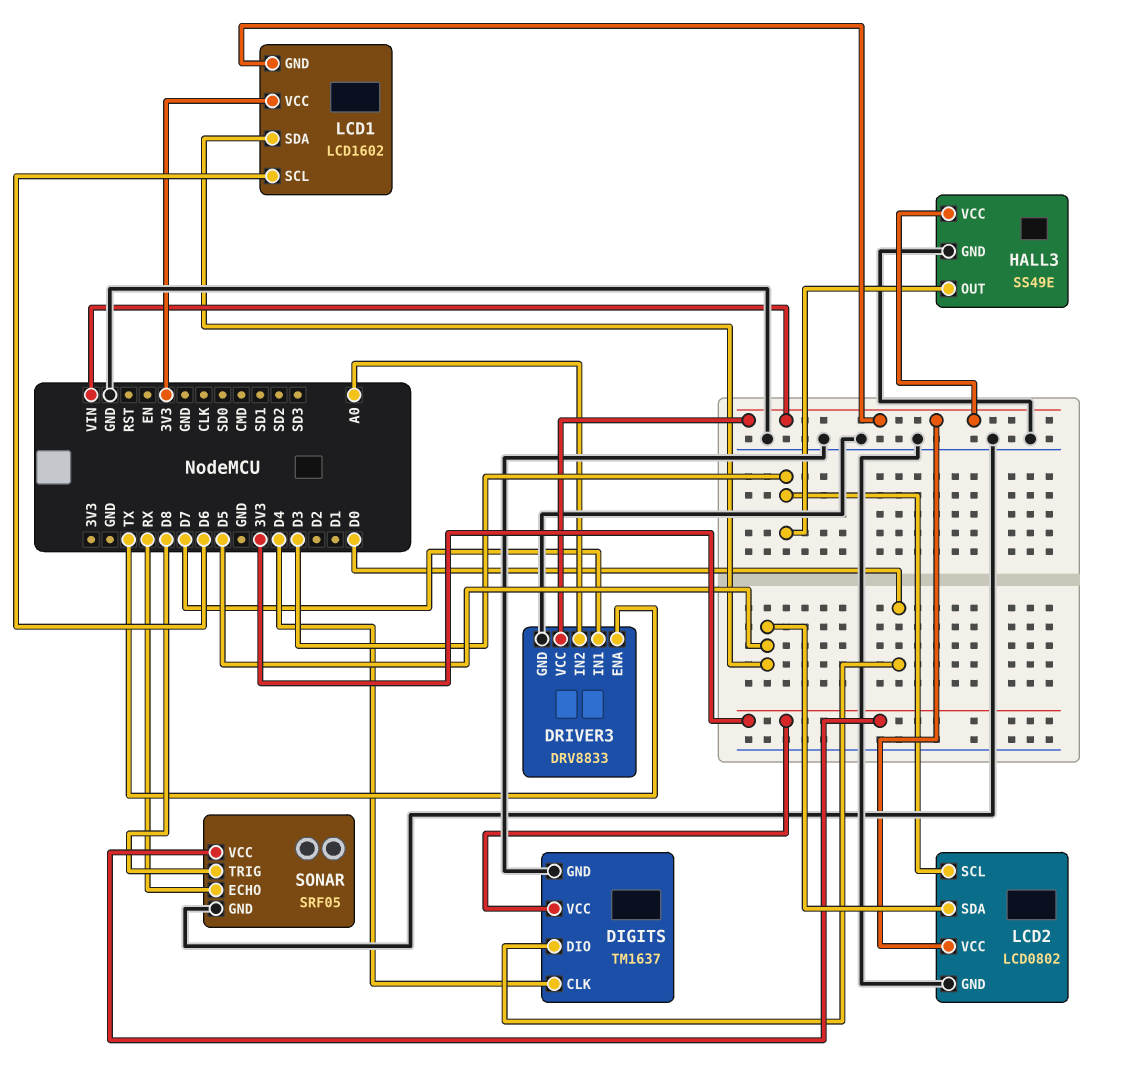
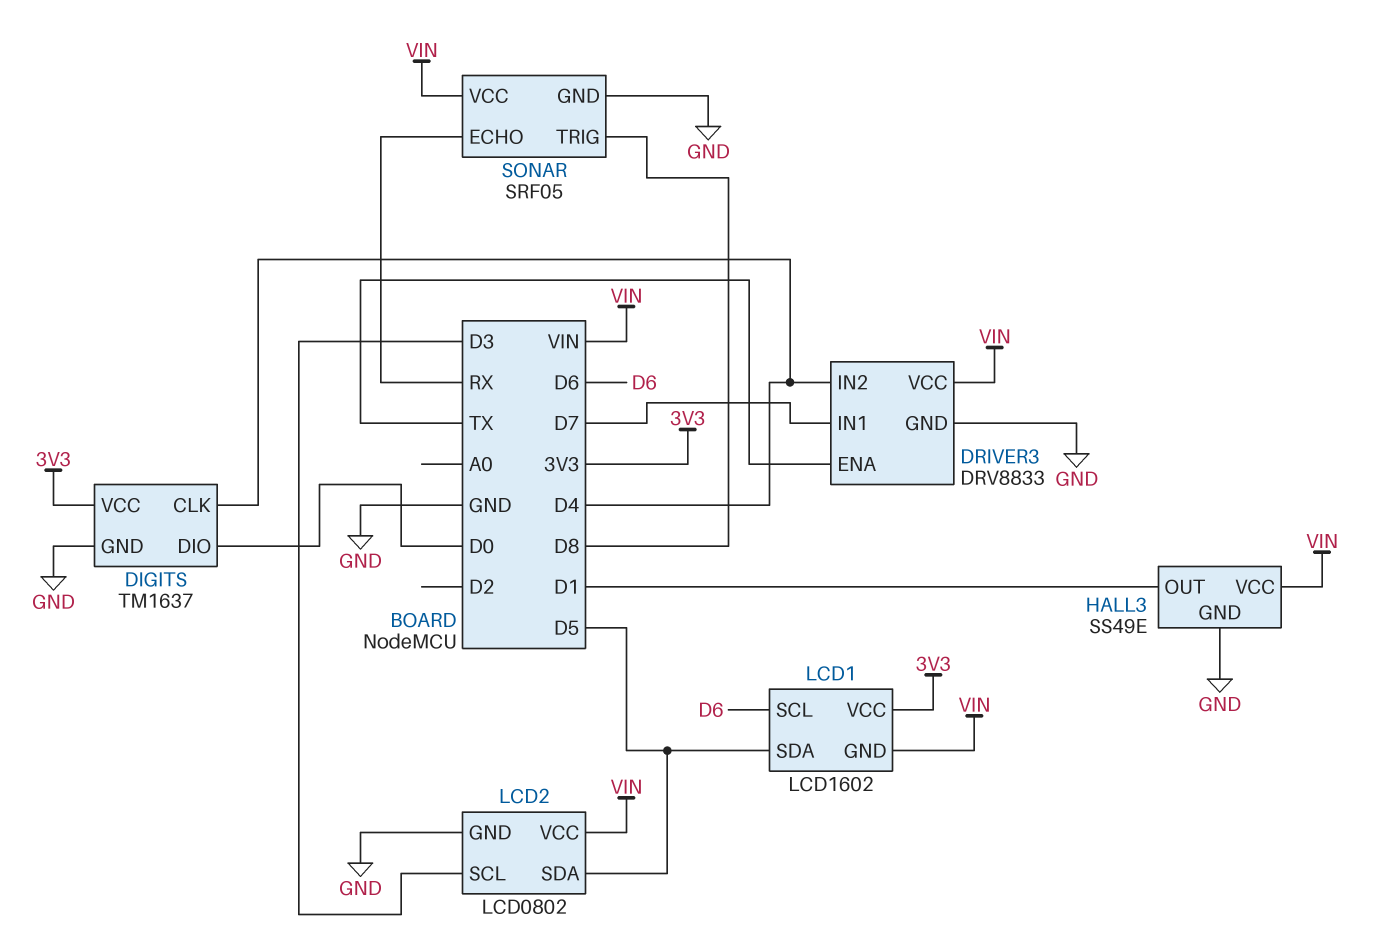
DRIVER3 pin IN2: A0 -> D4
HALL3 pin OUT: D3 -> D1
SONAR pin VCC: 3V3 -> VIN

